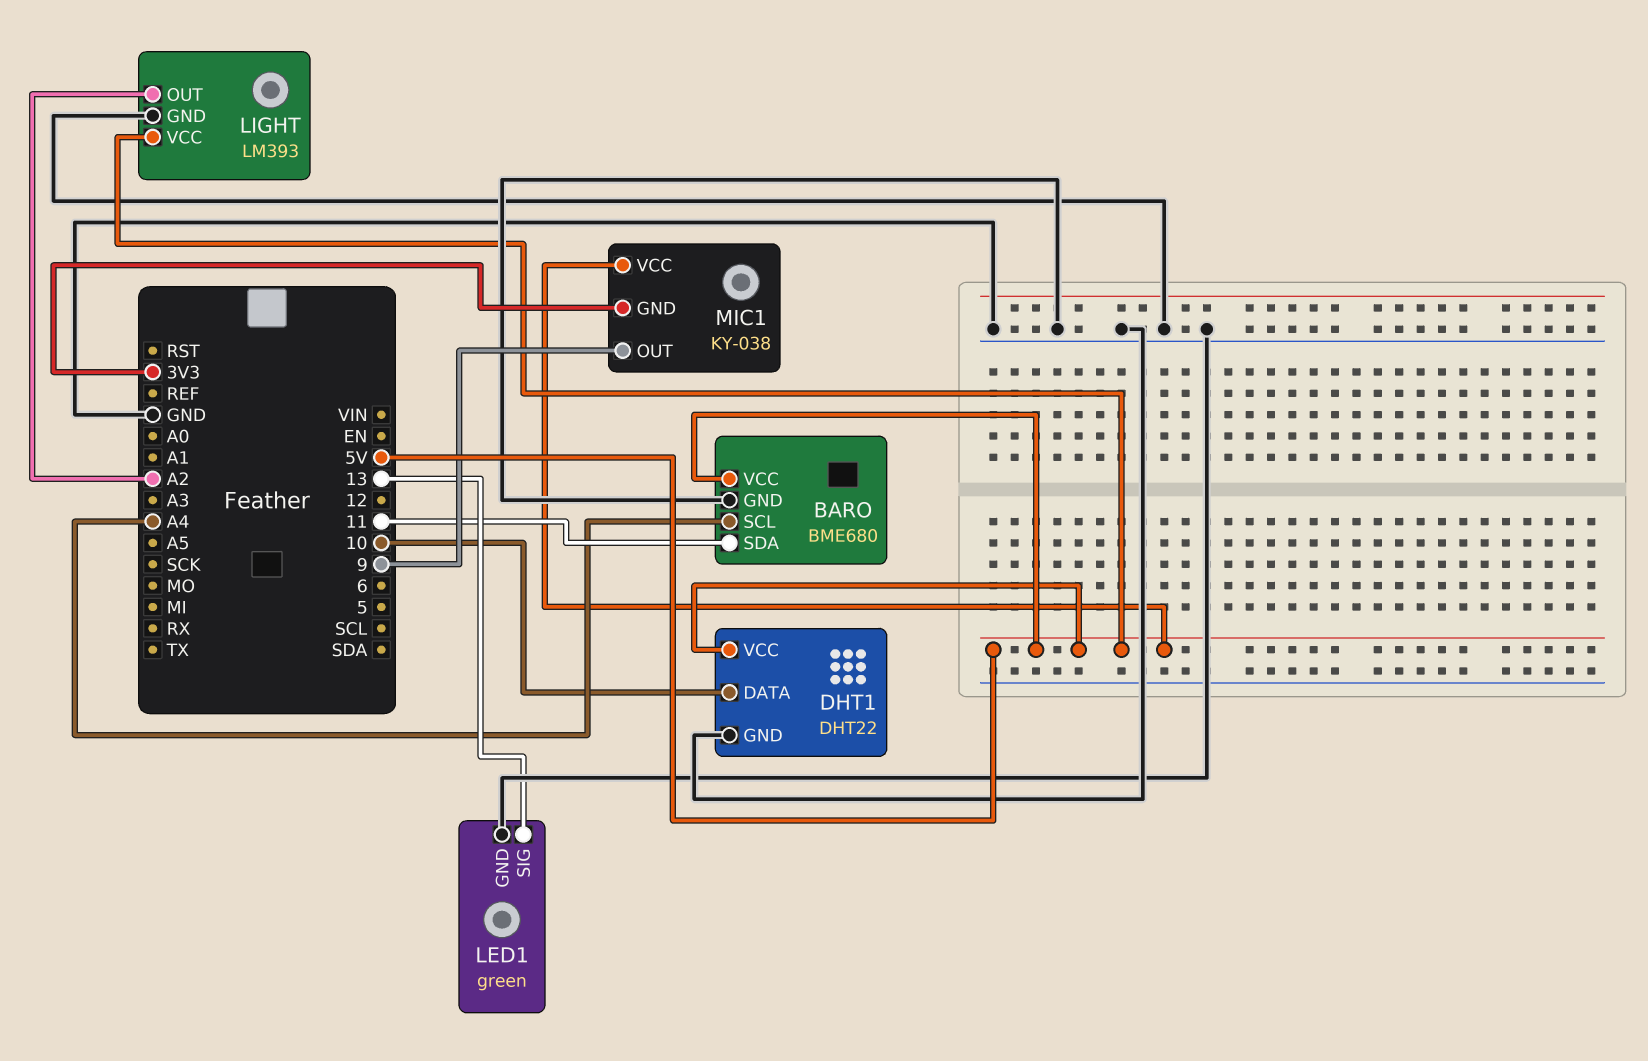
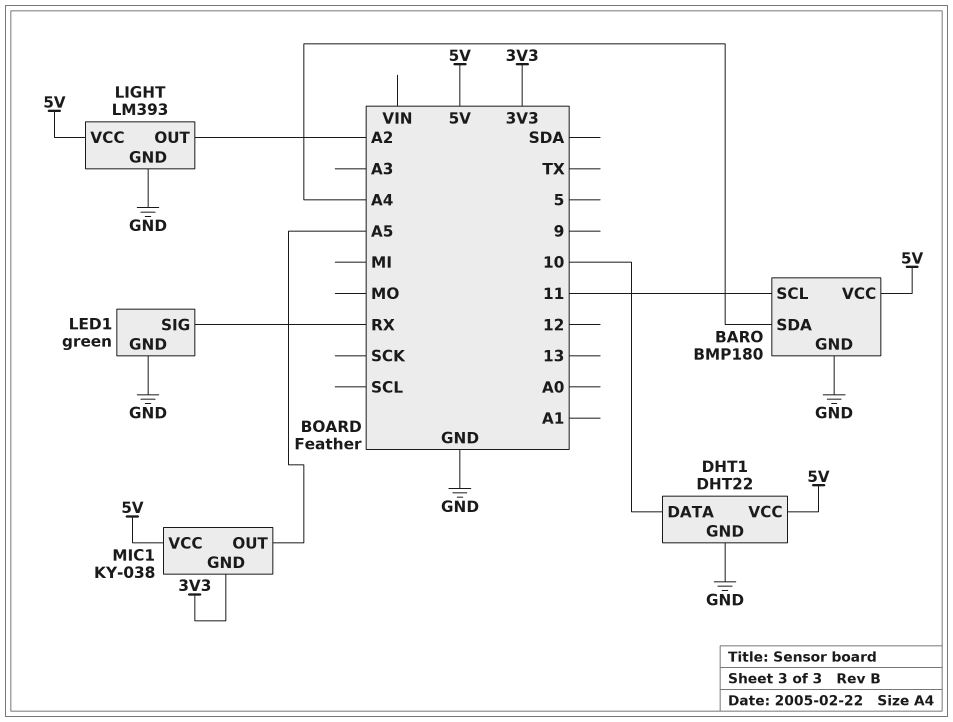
BARO: BME680 -> BMP180
BARO pin SCL: A4 -> 11
BARO pin SDA: 11 -> A4
LED1 pin SIG: 13 -> RX
MIC1 pin OUT: 9 -> A5

